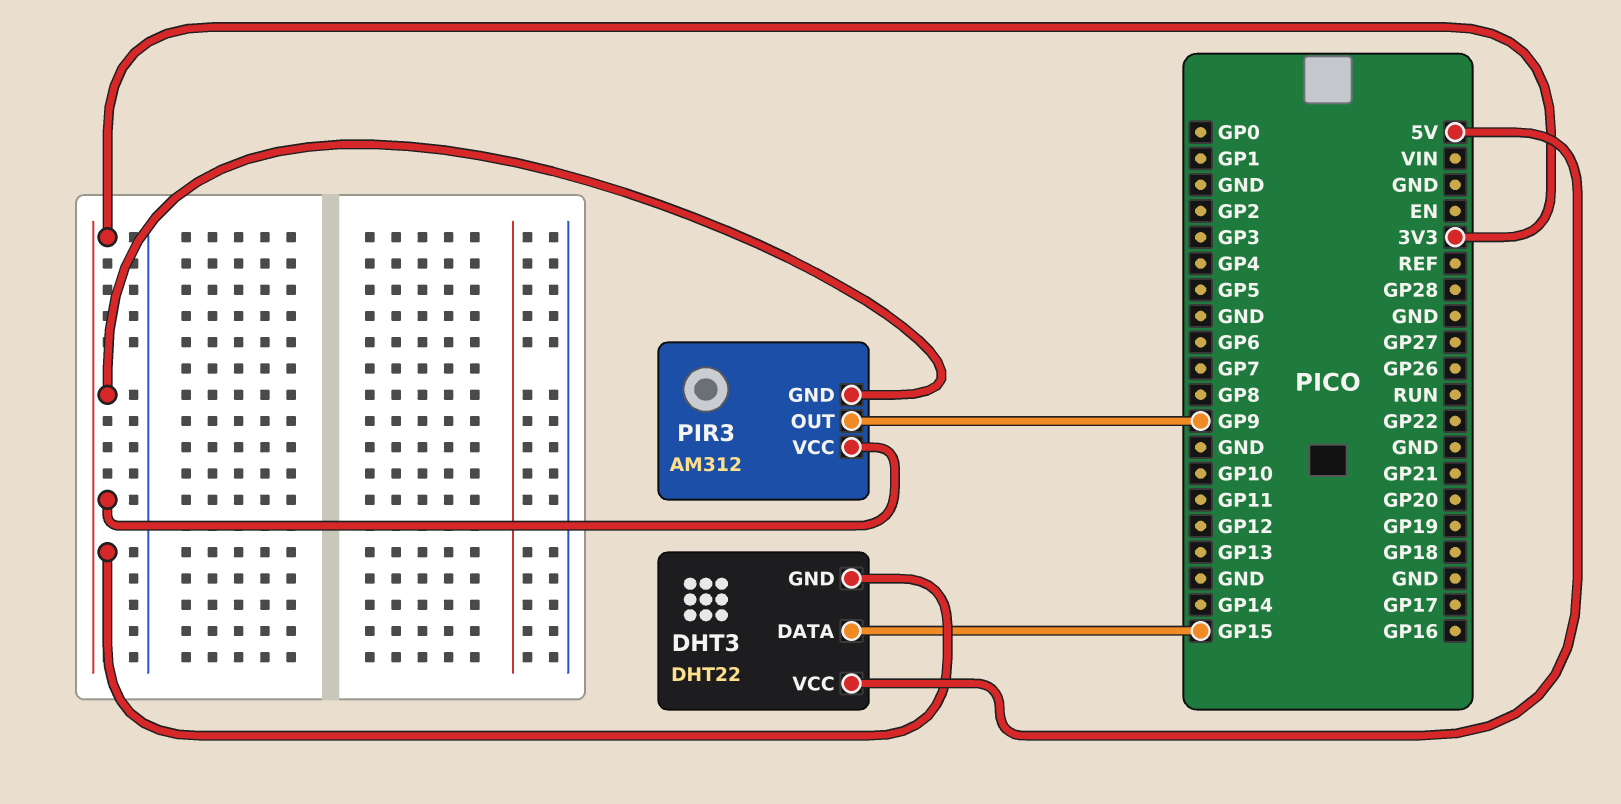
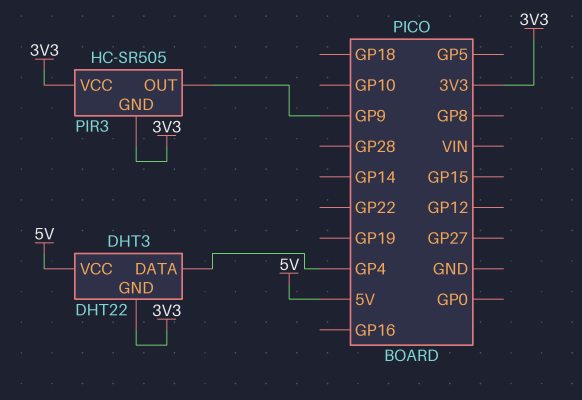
DHT3 pin DATA: GP15 -> GP4
PIR3: AM312 -> HC-SR505

